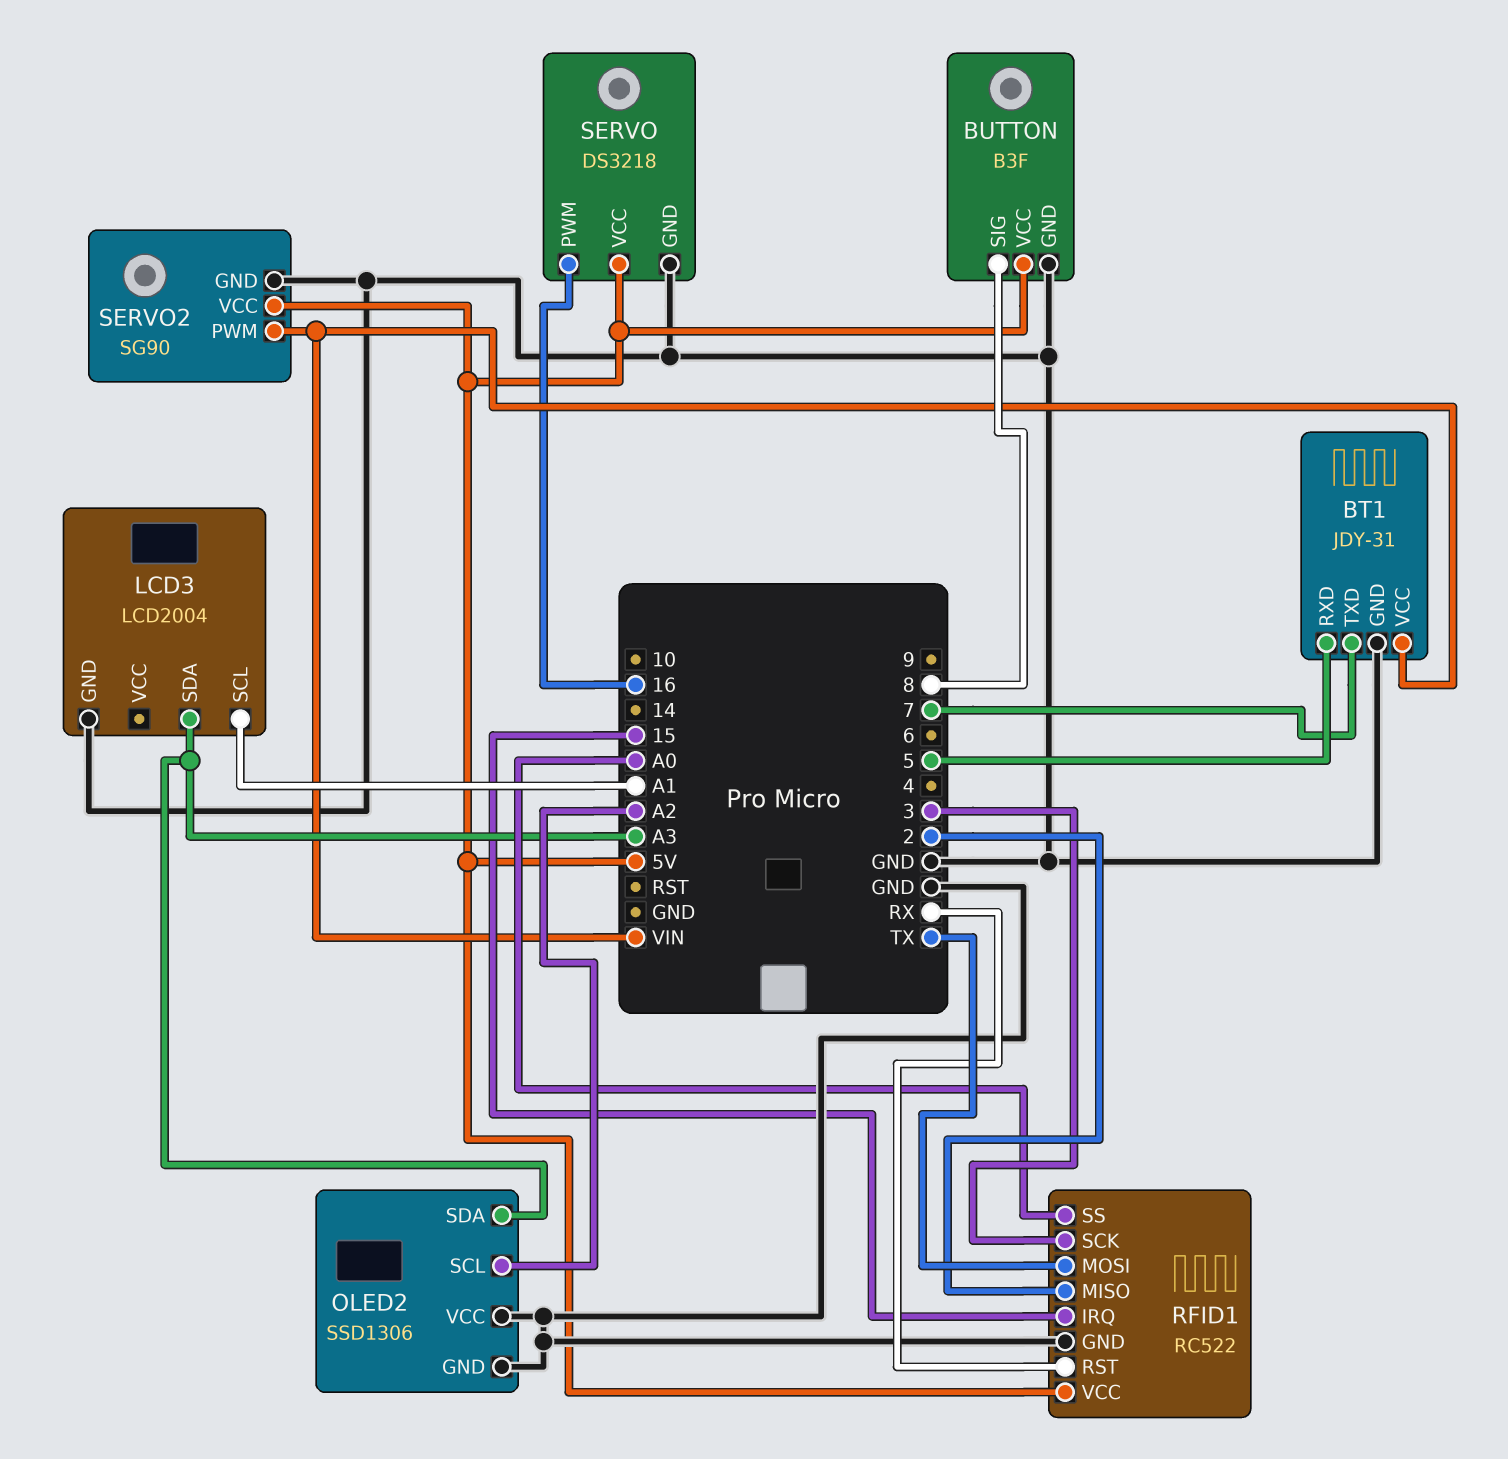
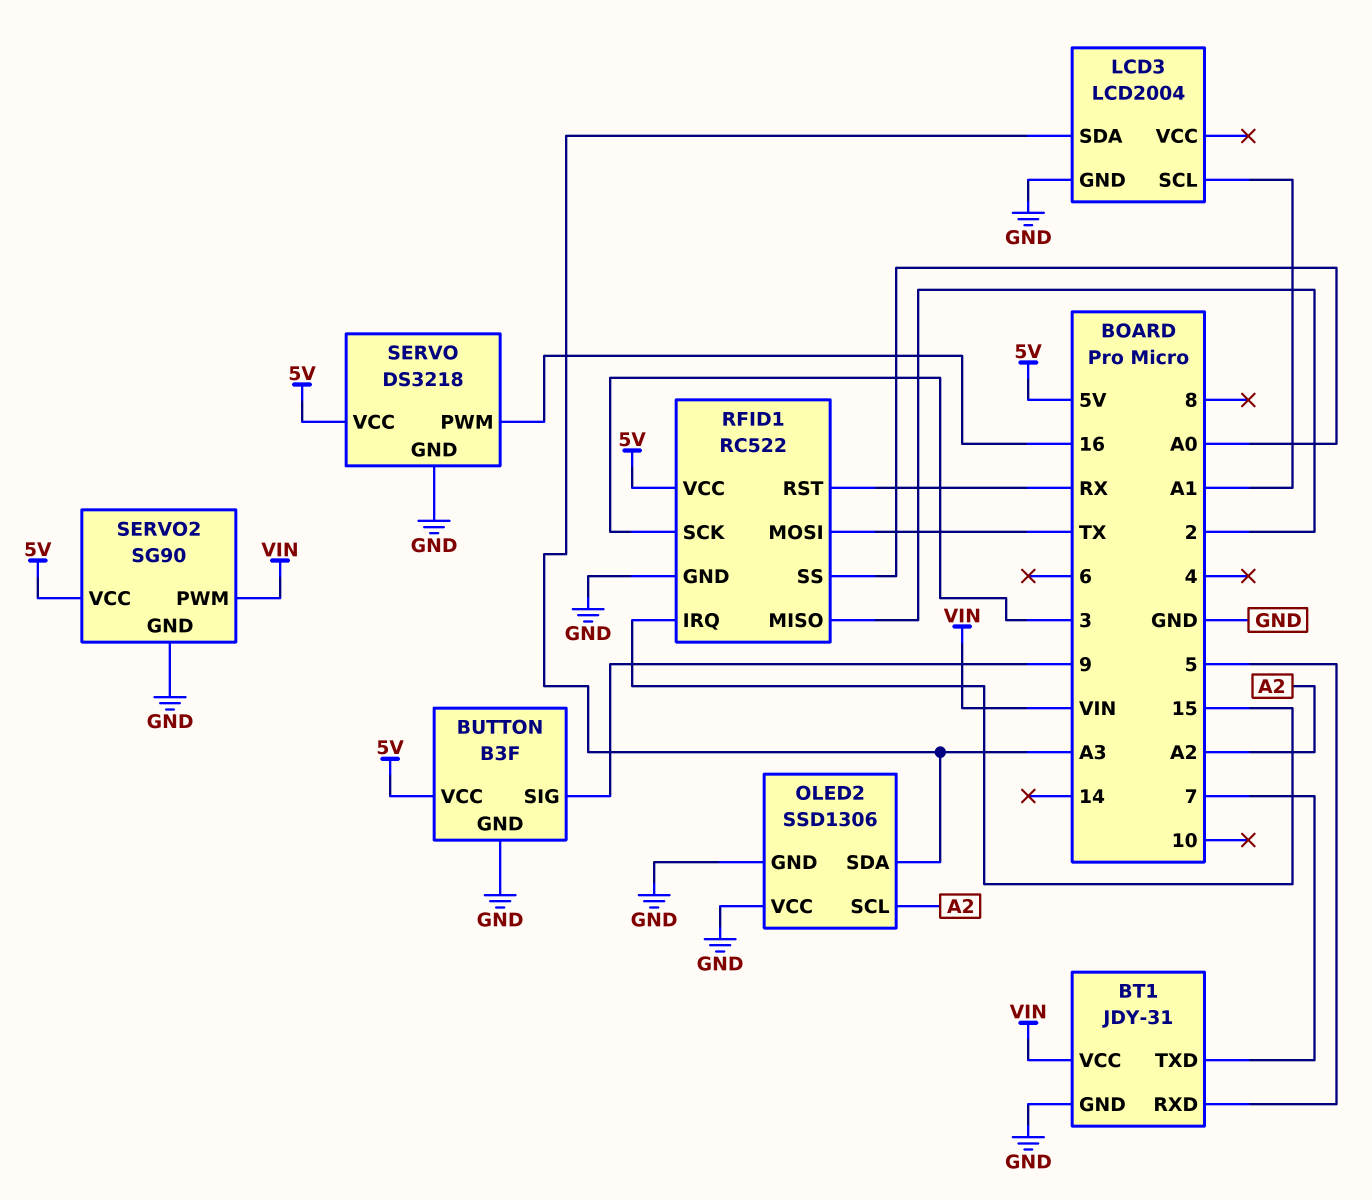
BUTTON pin SIG: 8 -> 9

